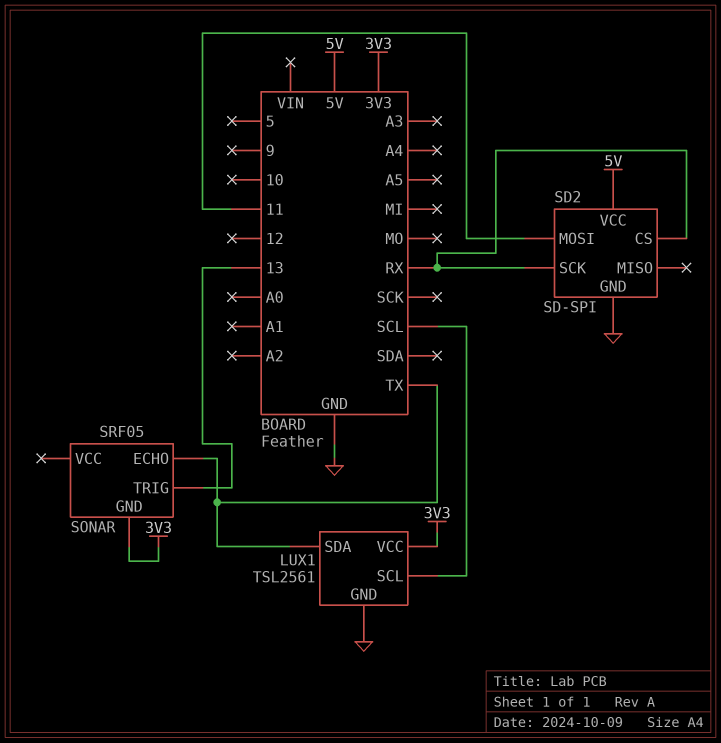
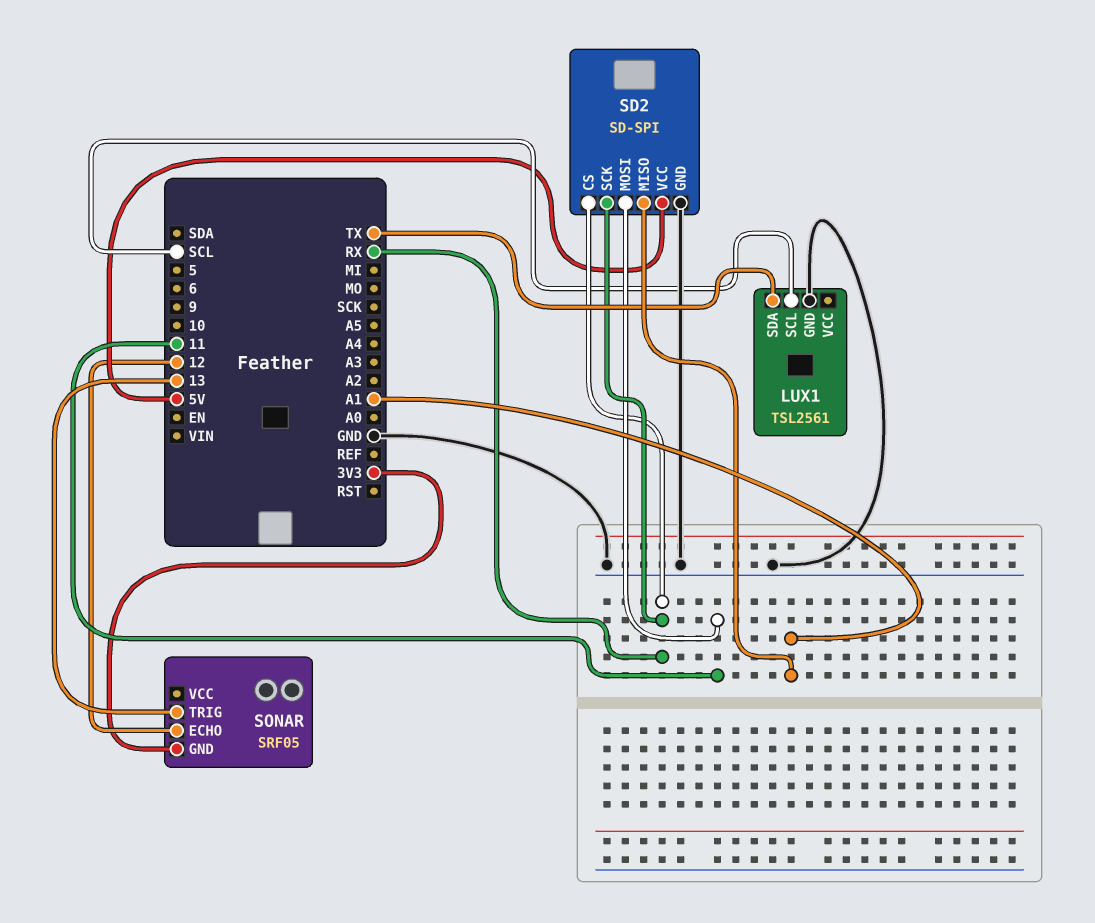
LUX1 pin VCC: 3V3 -> none
SD2 pin MISO: none -> A1
SONAR pin ECHO: TX -> 12

